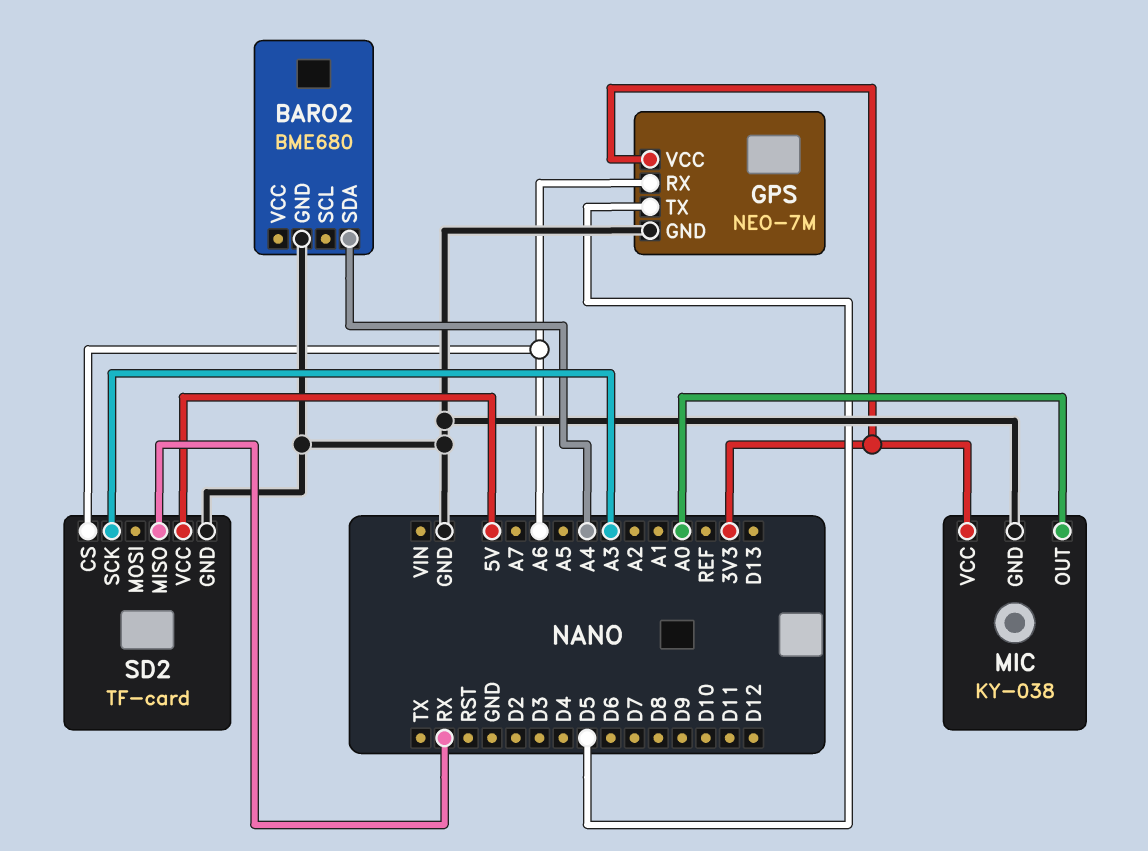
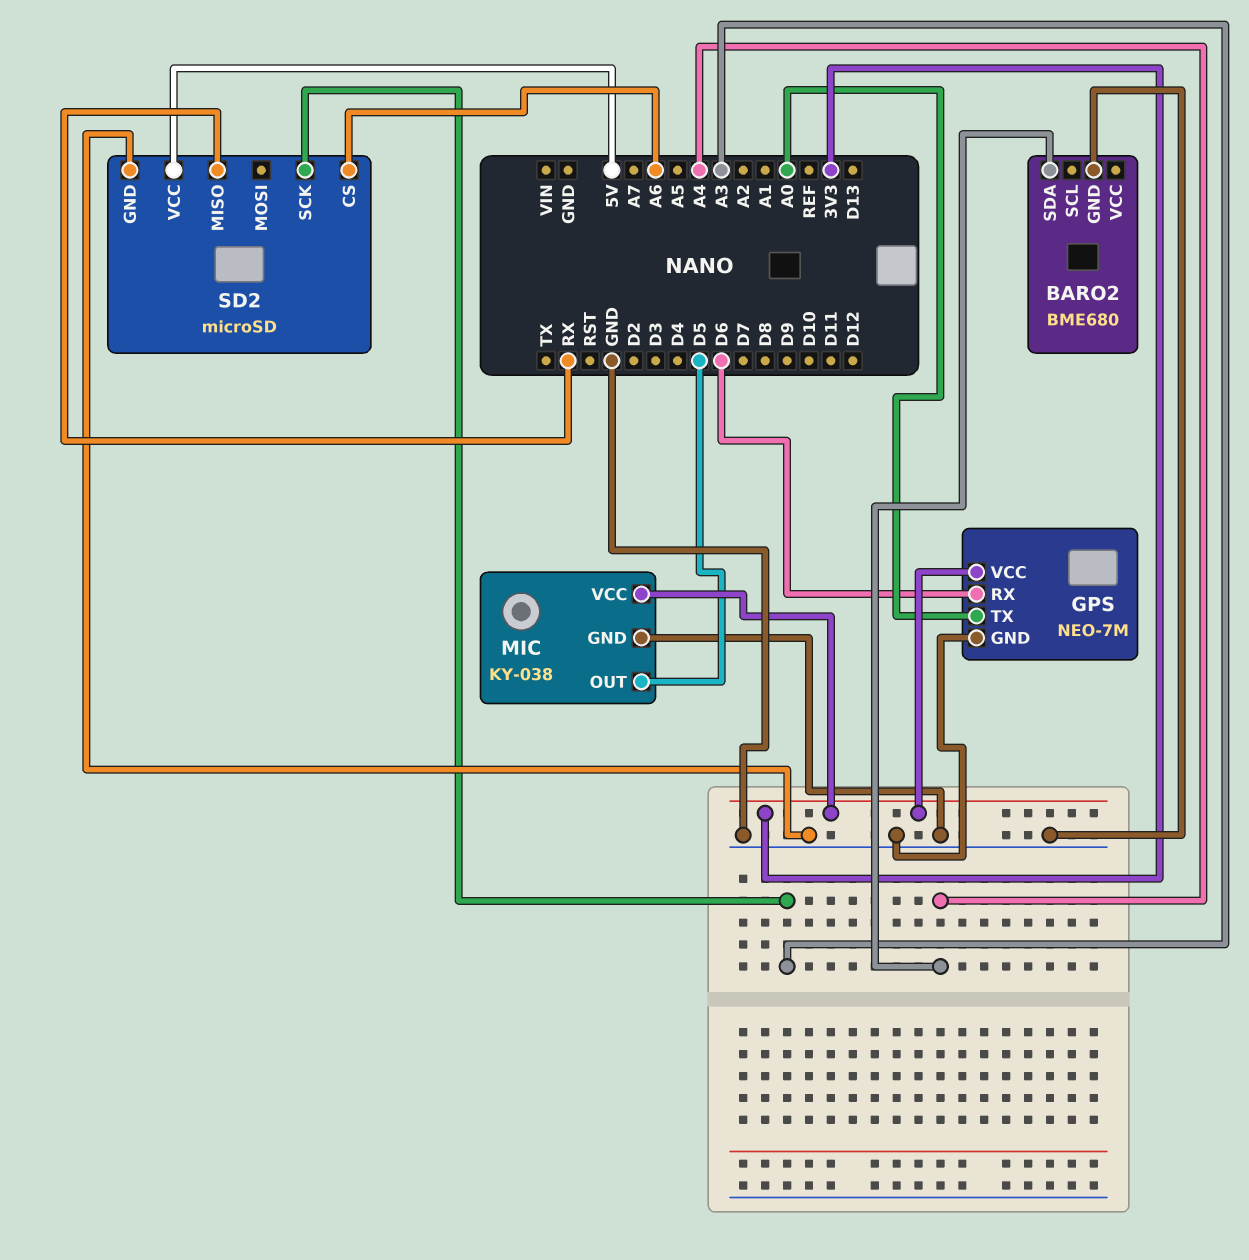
GPS pin RX: A6 -> D6
GPS pin TX: D5 -> A0
MIC pin OUT: A0 -> D5
SD2: TF-card -> microSD

